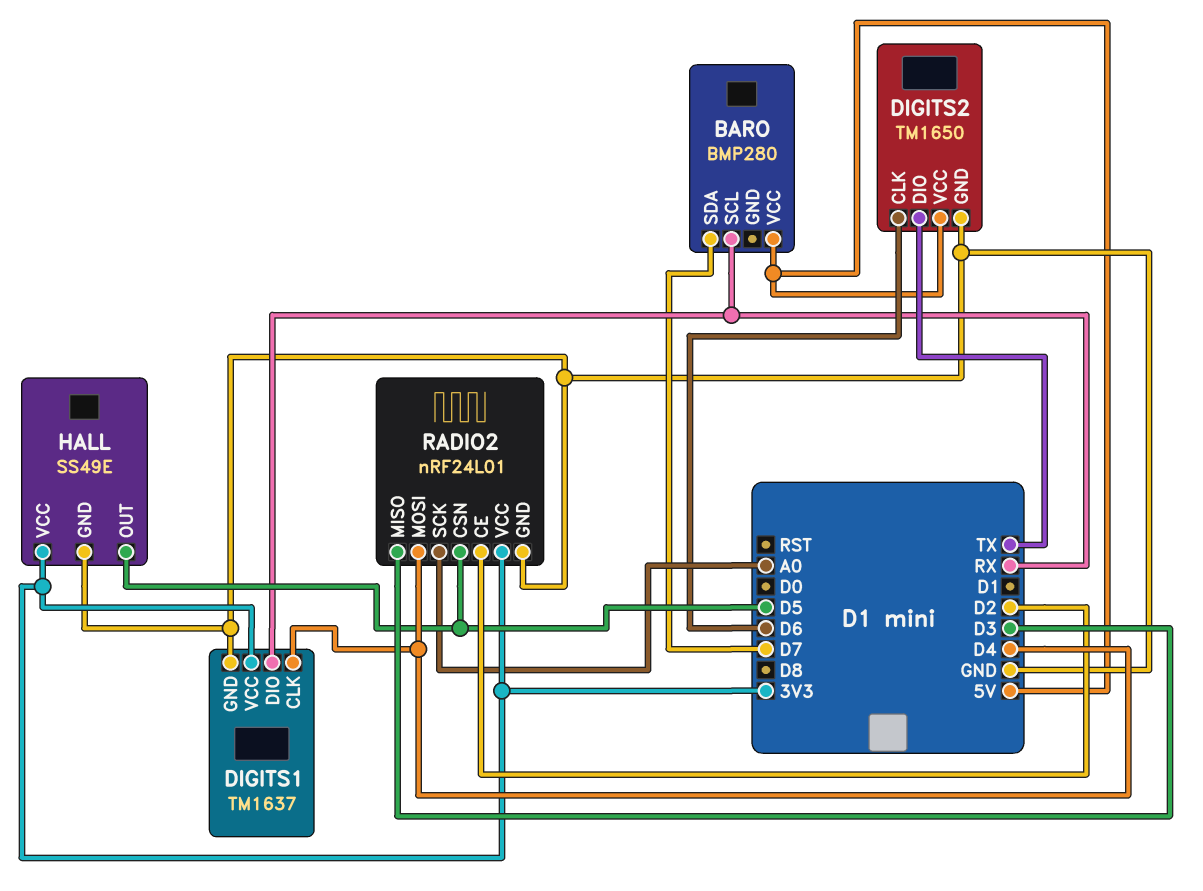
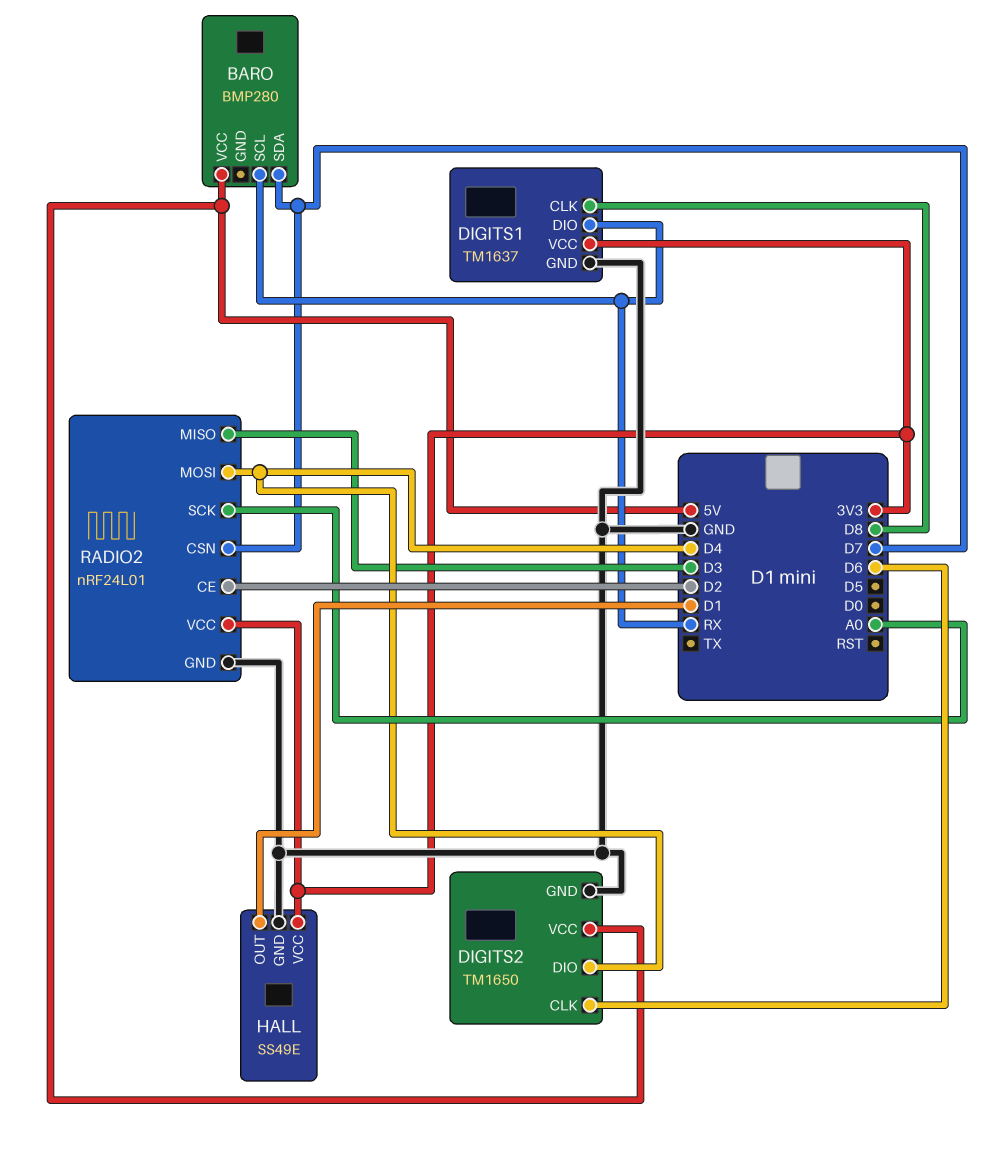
DIGITS1 pin CLK: D4 -> D8
DIGITS2 pin DIO: TX -> D4
HALL pin OUT: D5 -> D1
RADIO2 pin CSN: D5 -> D7

